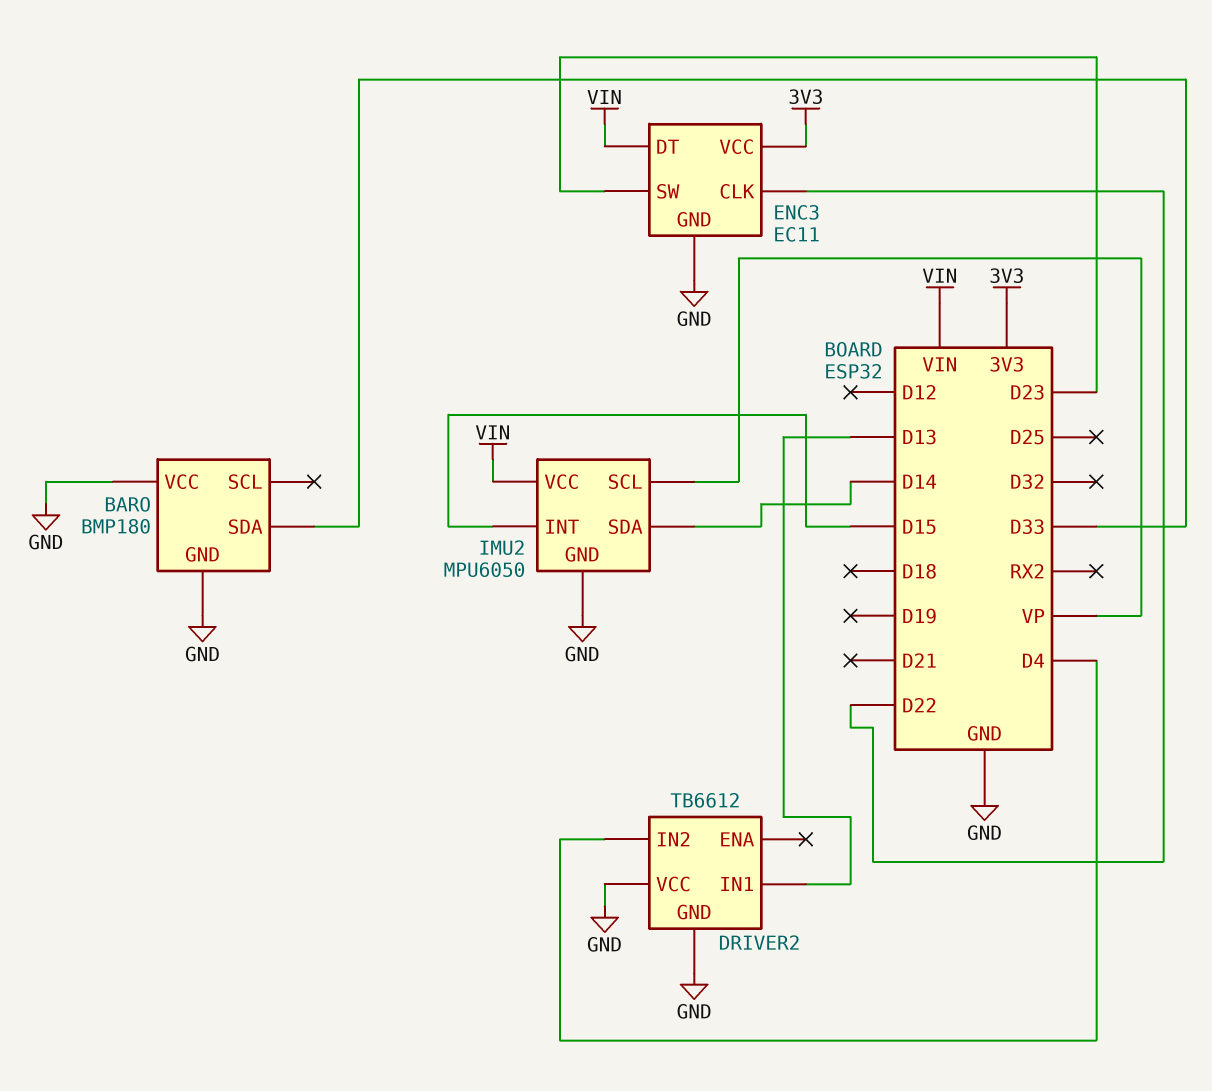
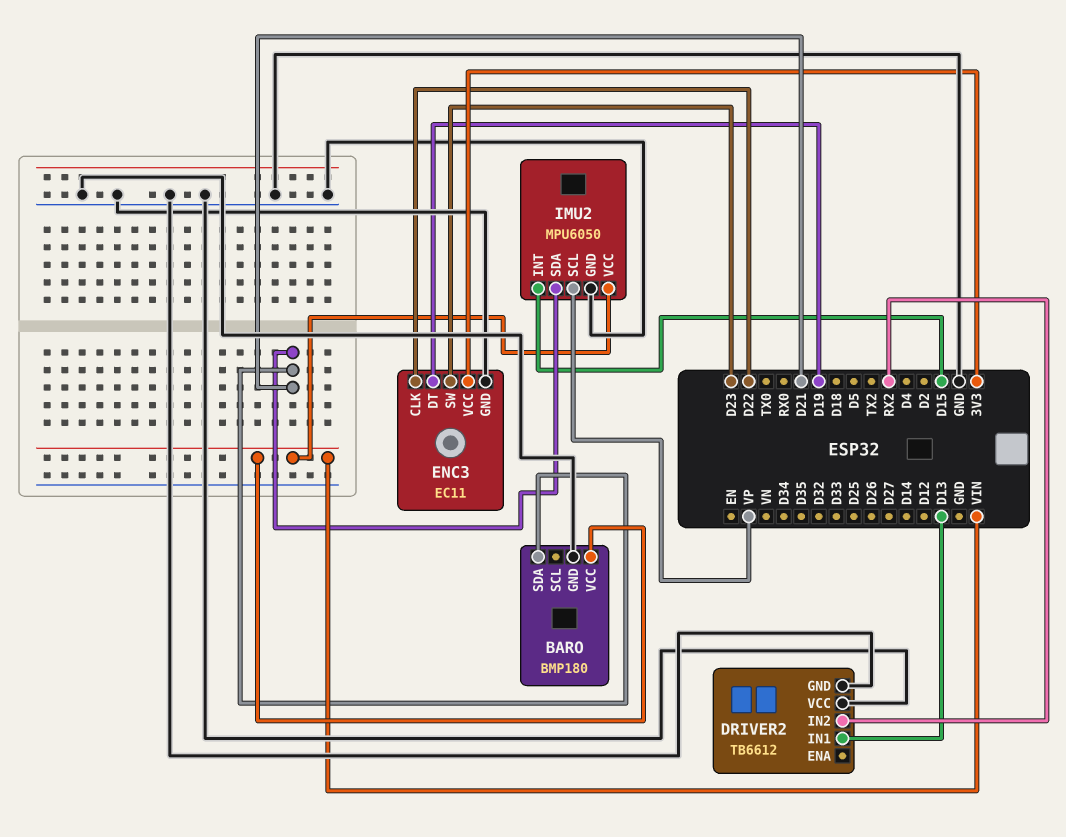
BARO pin SDA: D33 -> D21
BARO pin VCC: GND -> VIN
DRIVER2 pin IN2: D4 -> RX2
ENC3 pin DT: VIN -> D19
IMU2 pin SDA: D14 -> D21

